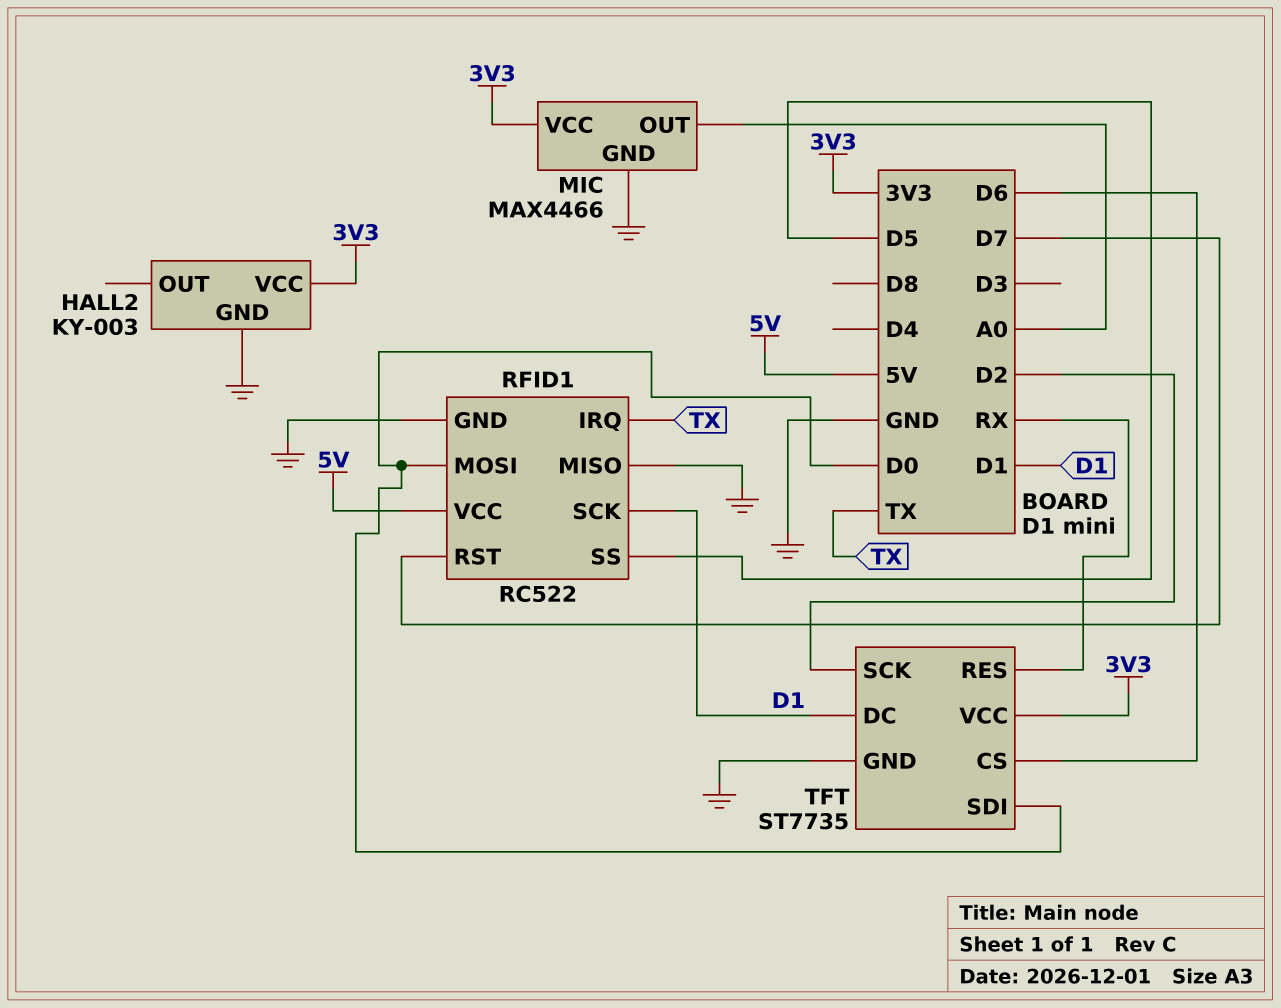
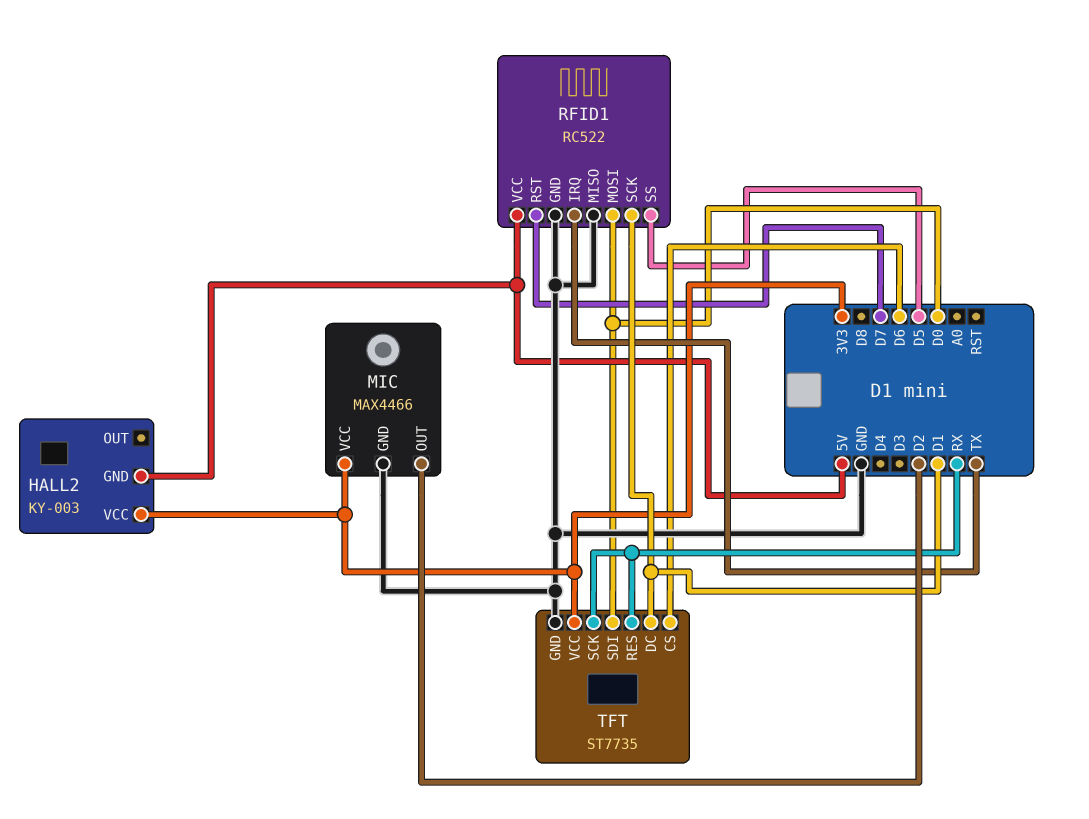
HALL2 pin GND: GND -> 5V
MIC pin OUT: A0 -> D2
TFT pin SCK: D2 -> RX

